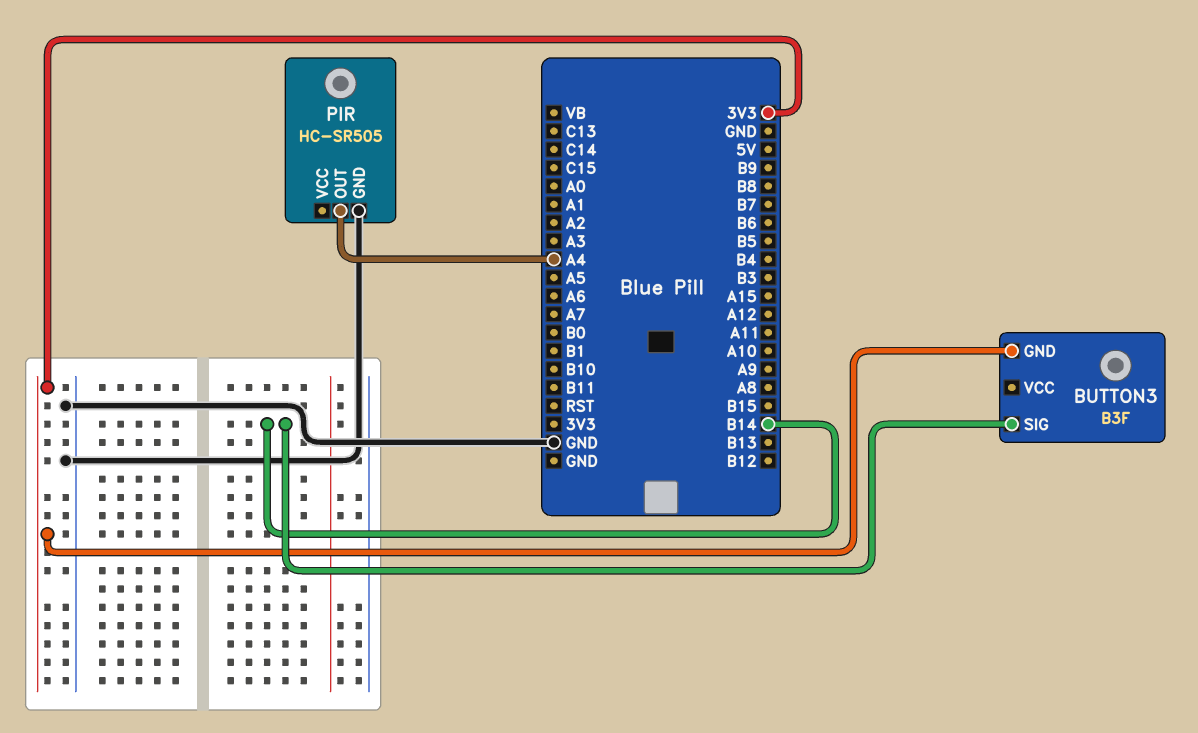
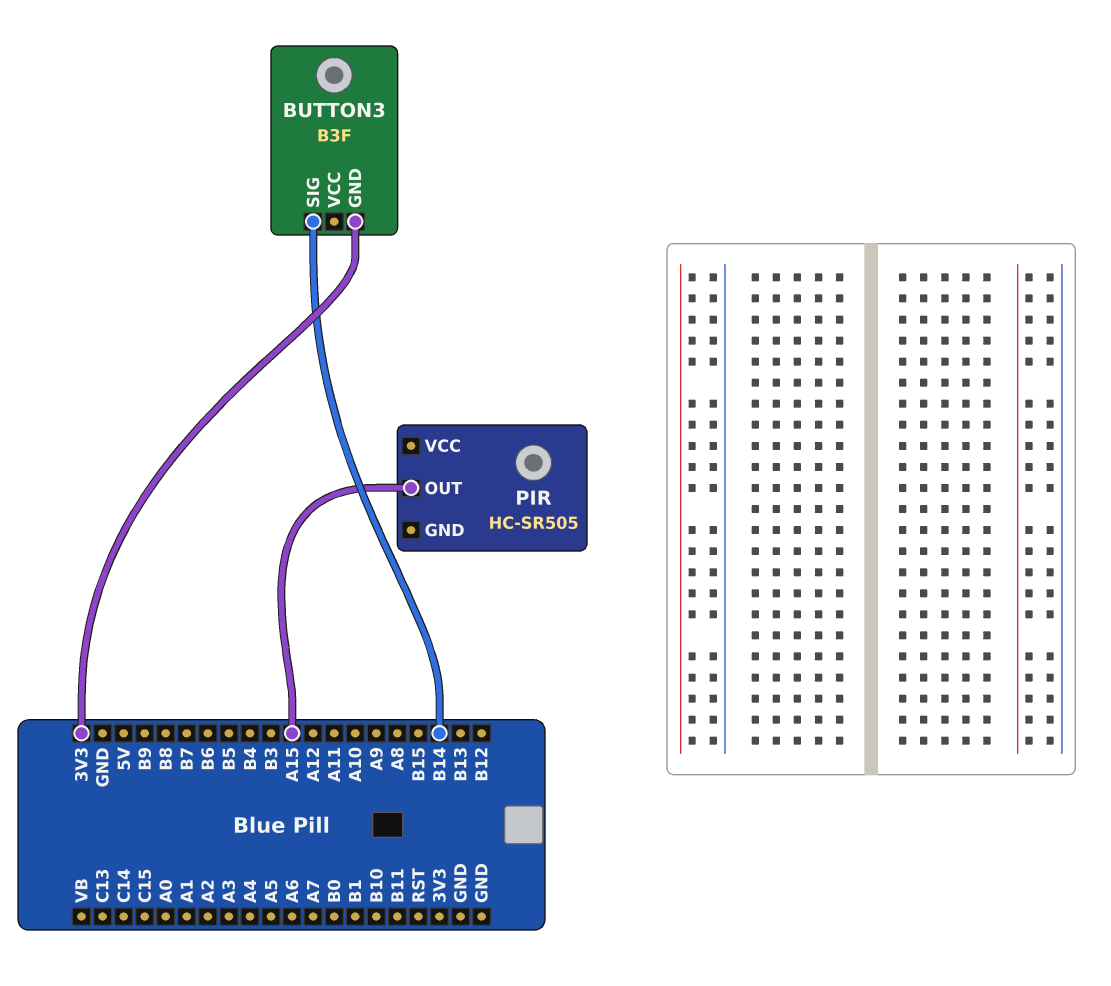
PIR pin GND: GND -> none
PIR pin OUT: A4 -> A15

